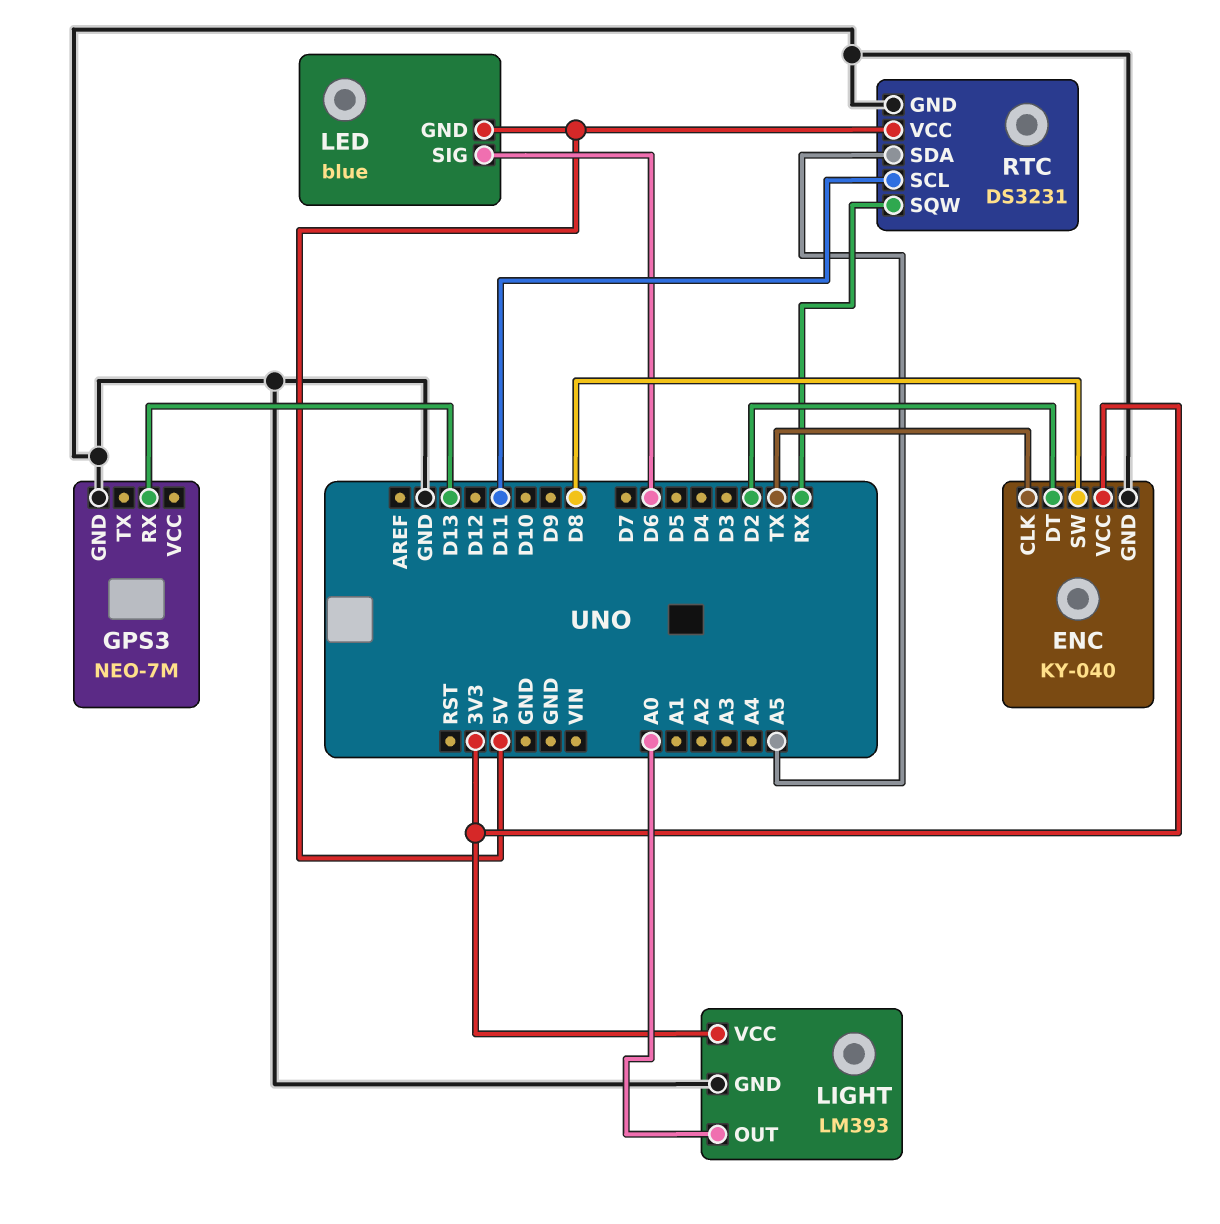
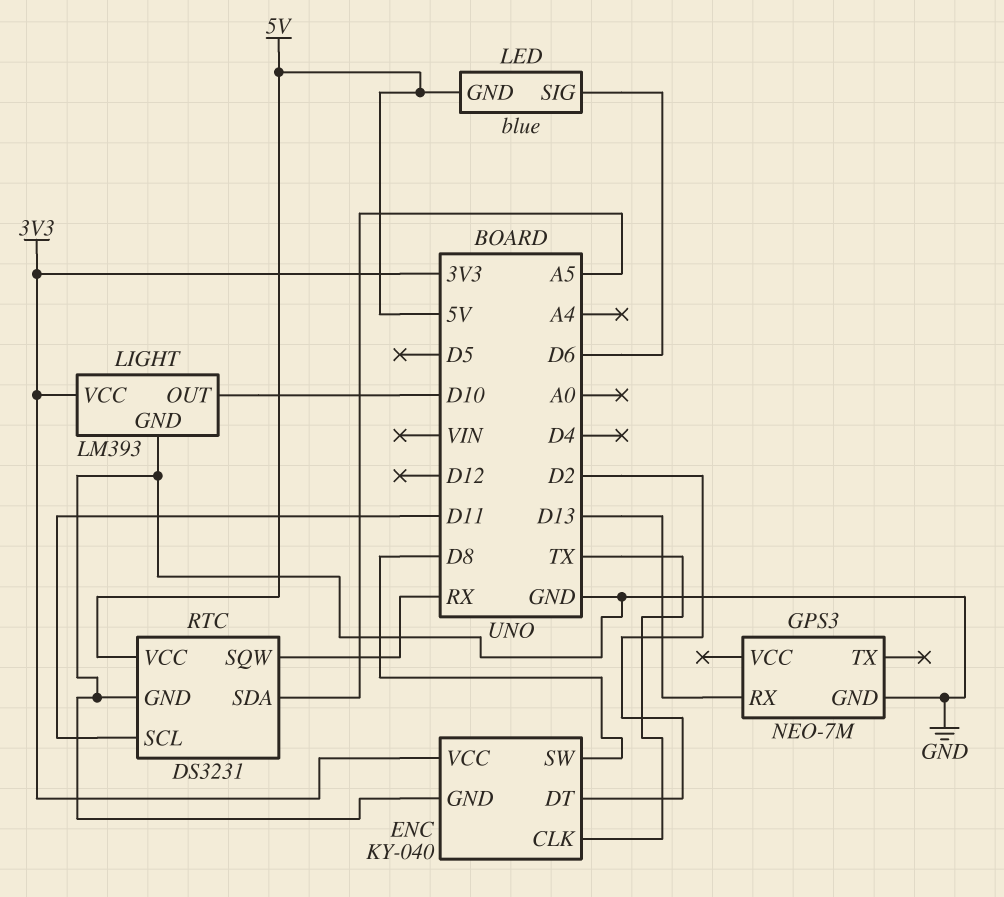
LIGHT pin OUT: A0 -> D10

